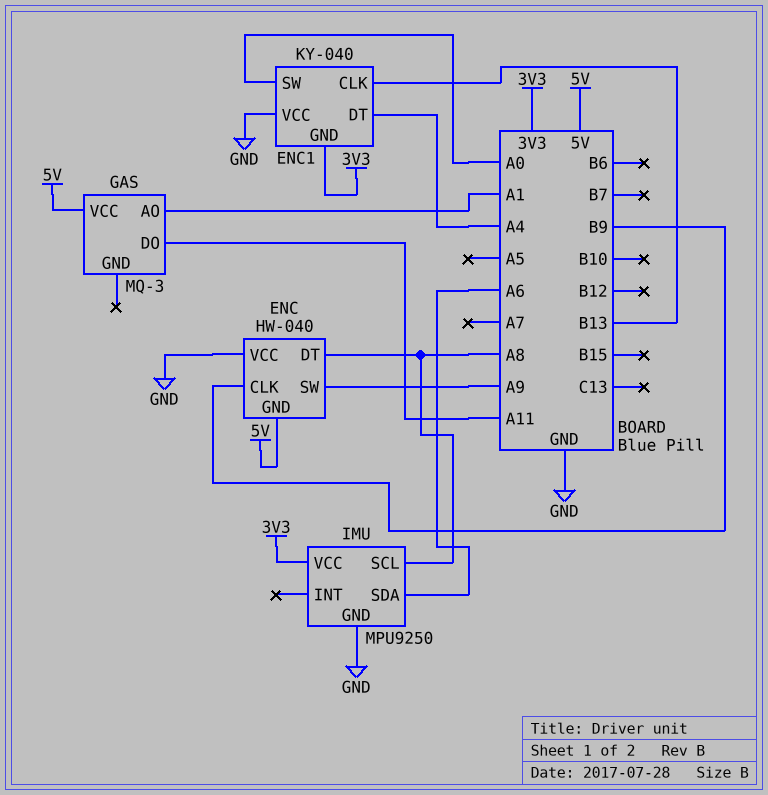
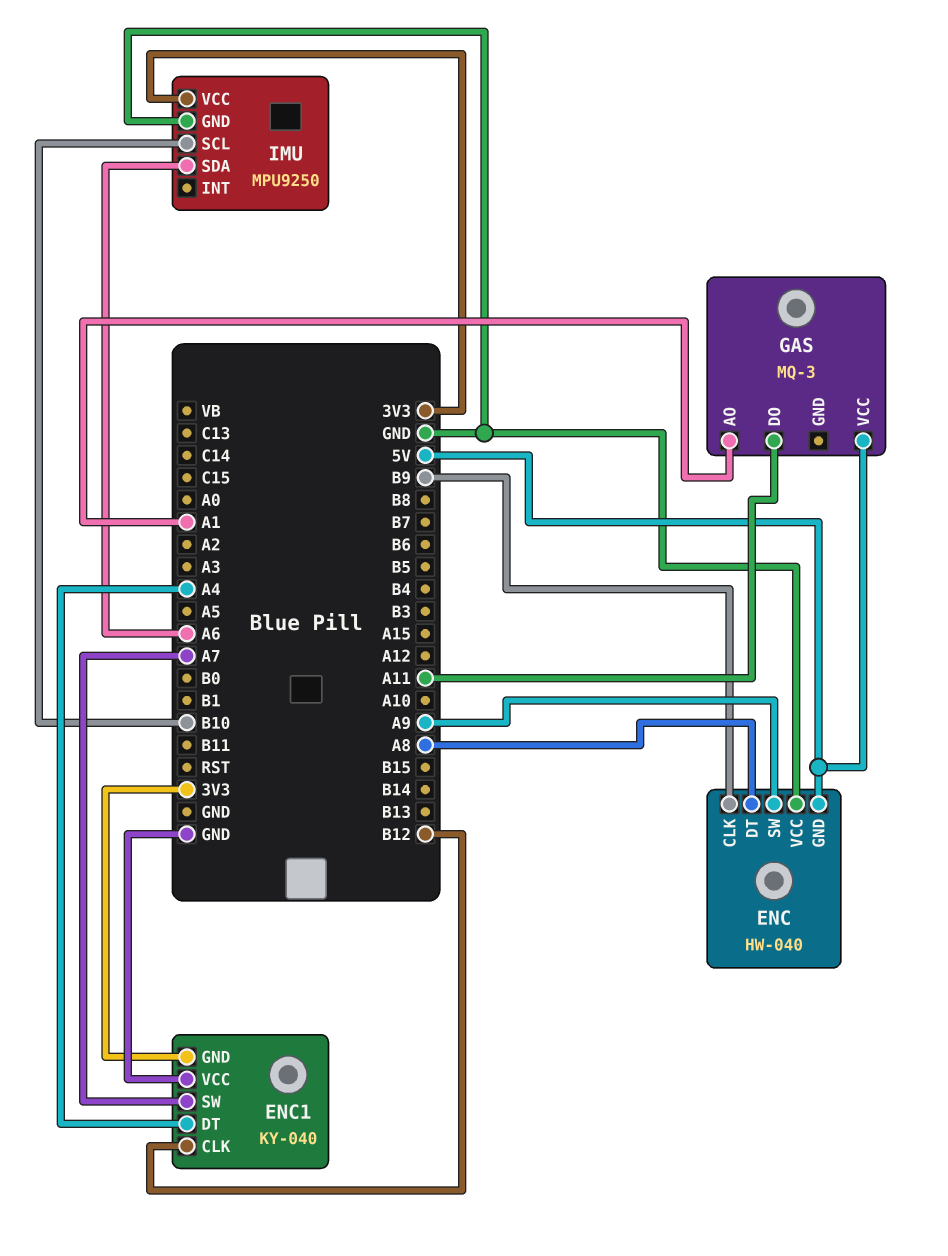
ENC1 pin CLK: B13 -> B12
ENC1 pin SW: A0 -> A7
IMU pin SCL: A8 -> B10

